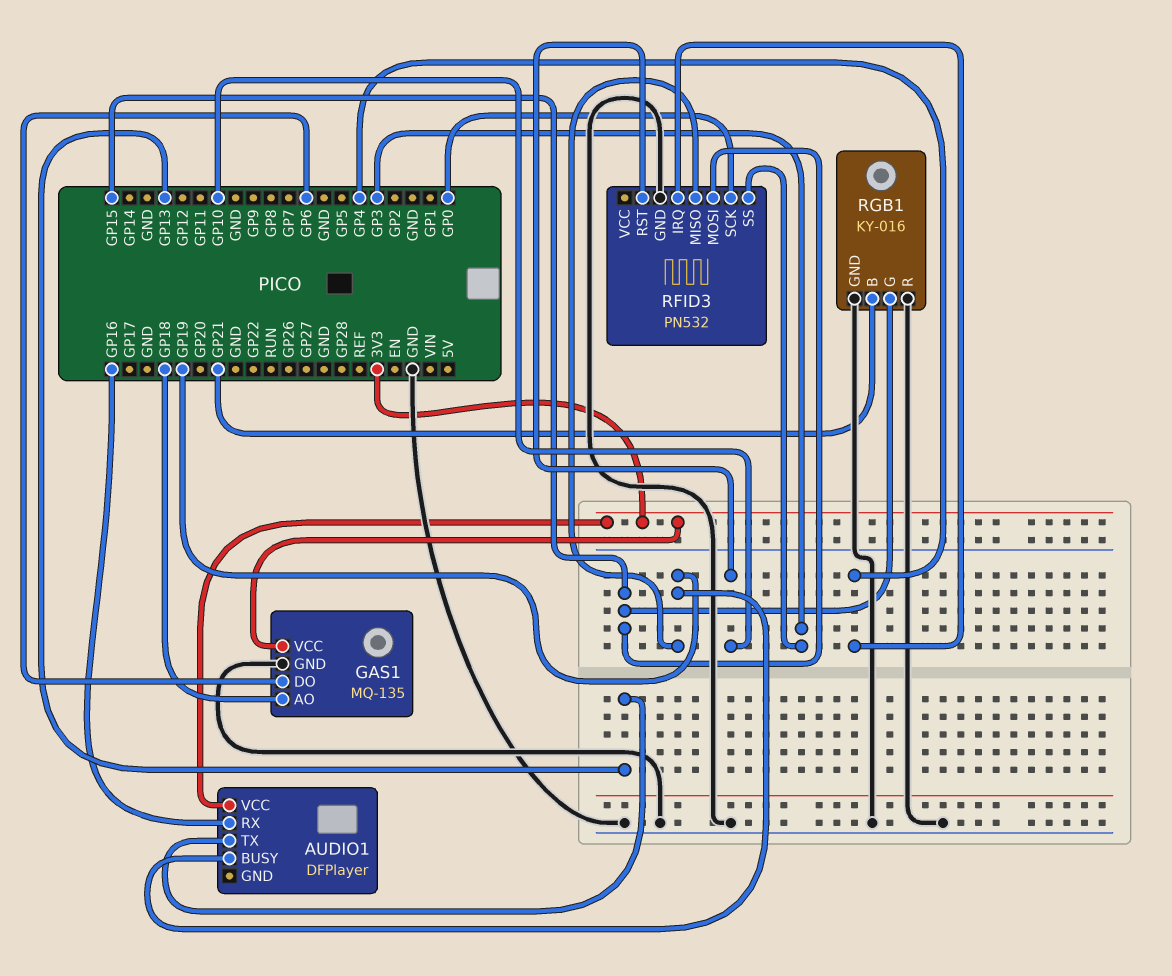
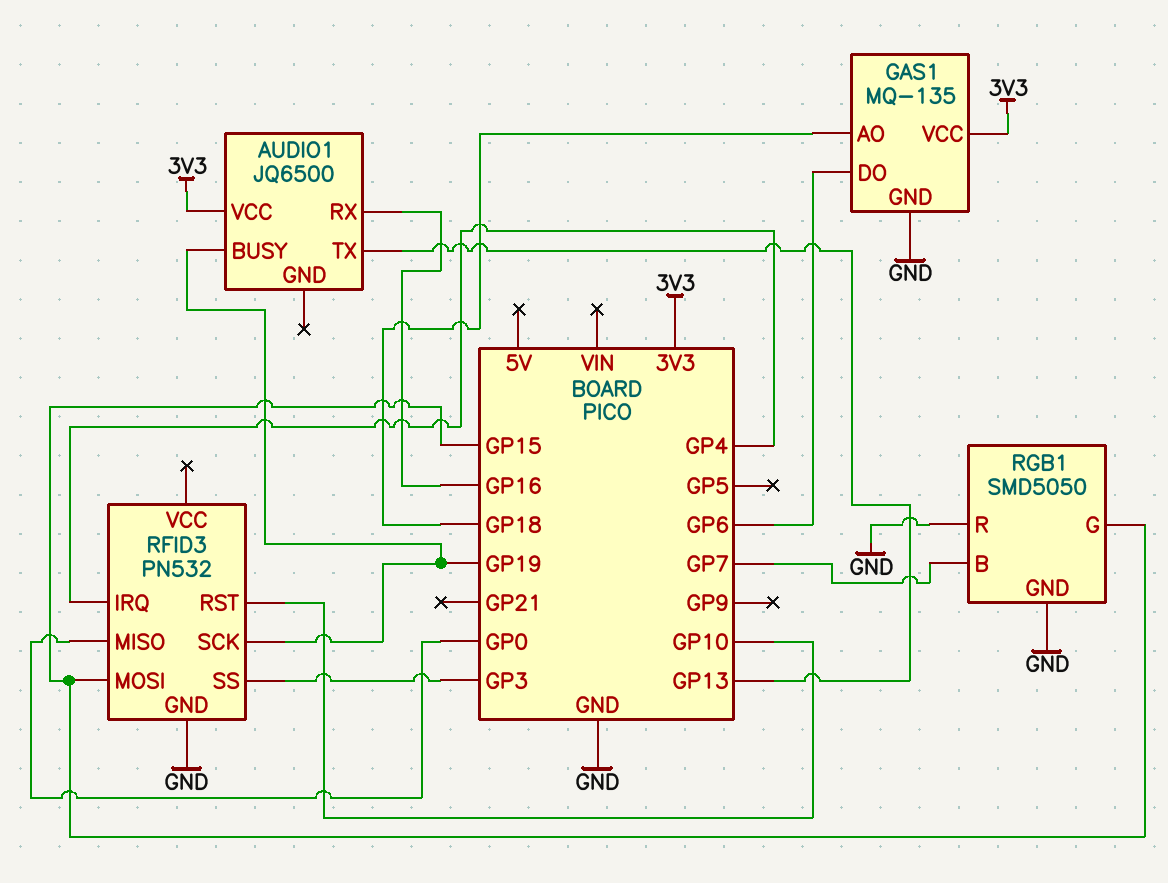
AUDIO1: DFPlayer -> JQ6500
RFID3 pin MISO: GP19 -> GP0
RFID3 pin SCK: GP0 -> GP19
RGB1: KY-016 -> SMD5050
RGB1 pin B: GP21 -> GP7

